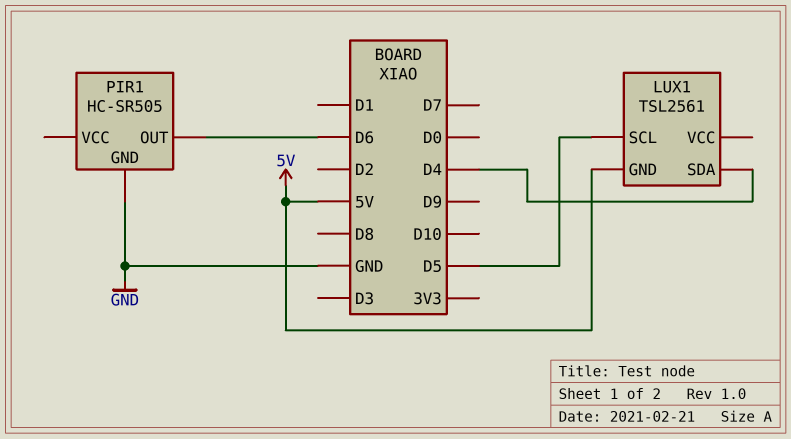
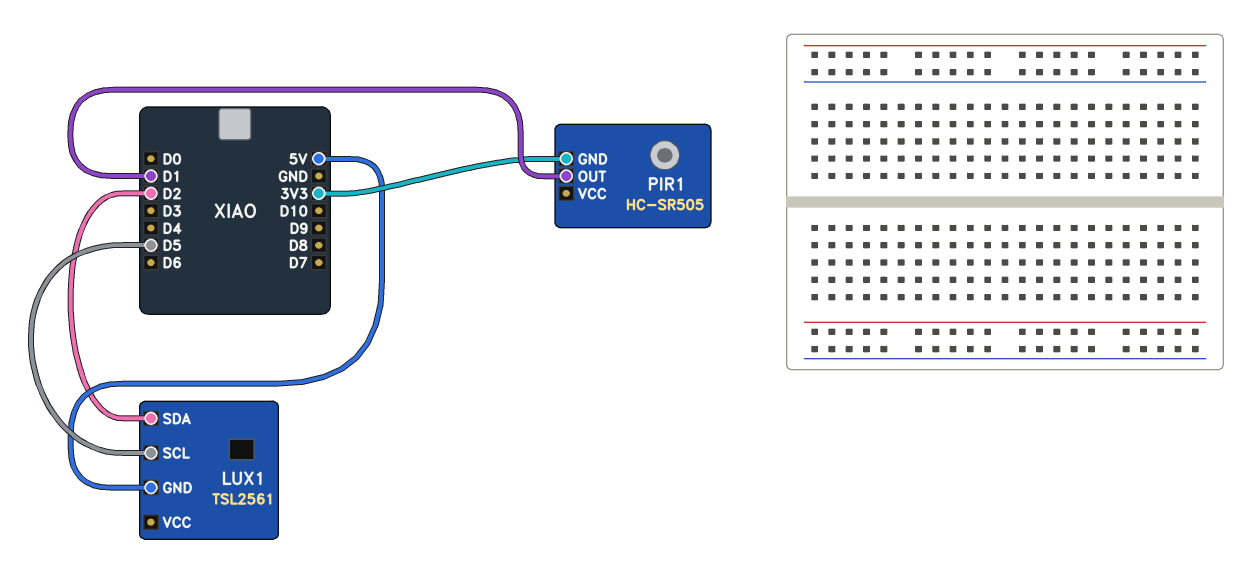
LUX1 pin SDA: D4 -> D2
PIR1 pin GND: GND -> 3V3
PIR1 pin OUT: D6 -> D1

